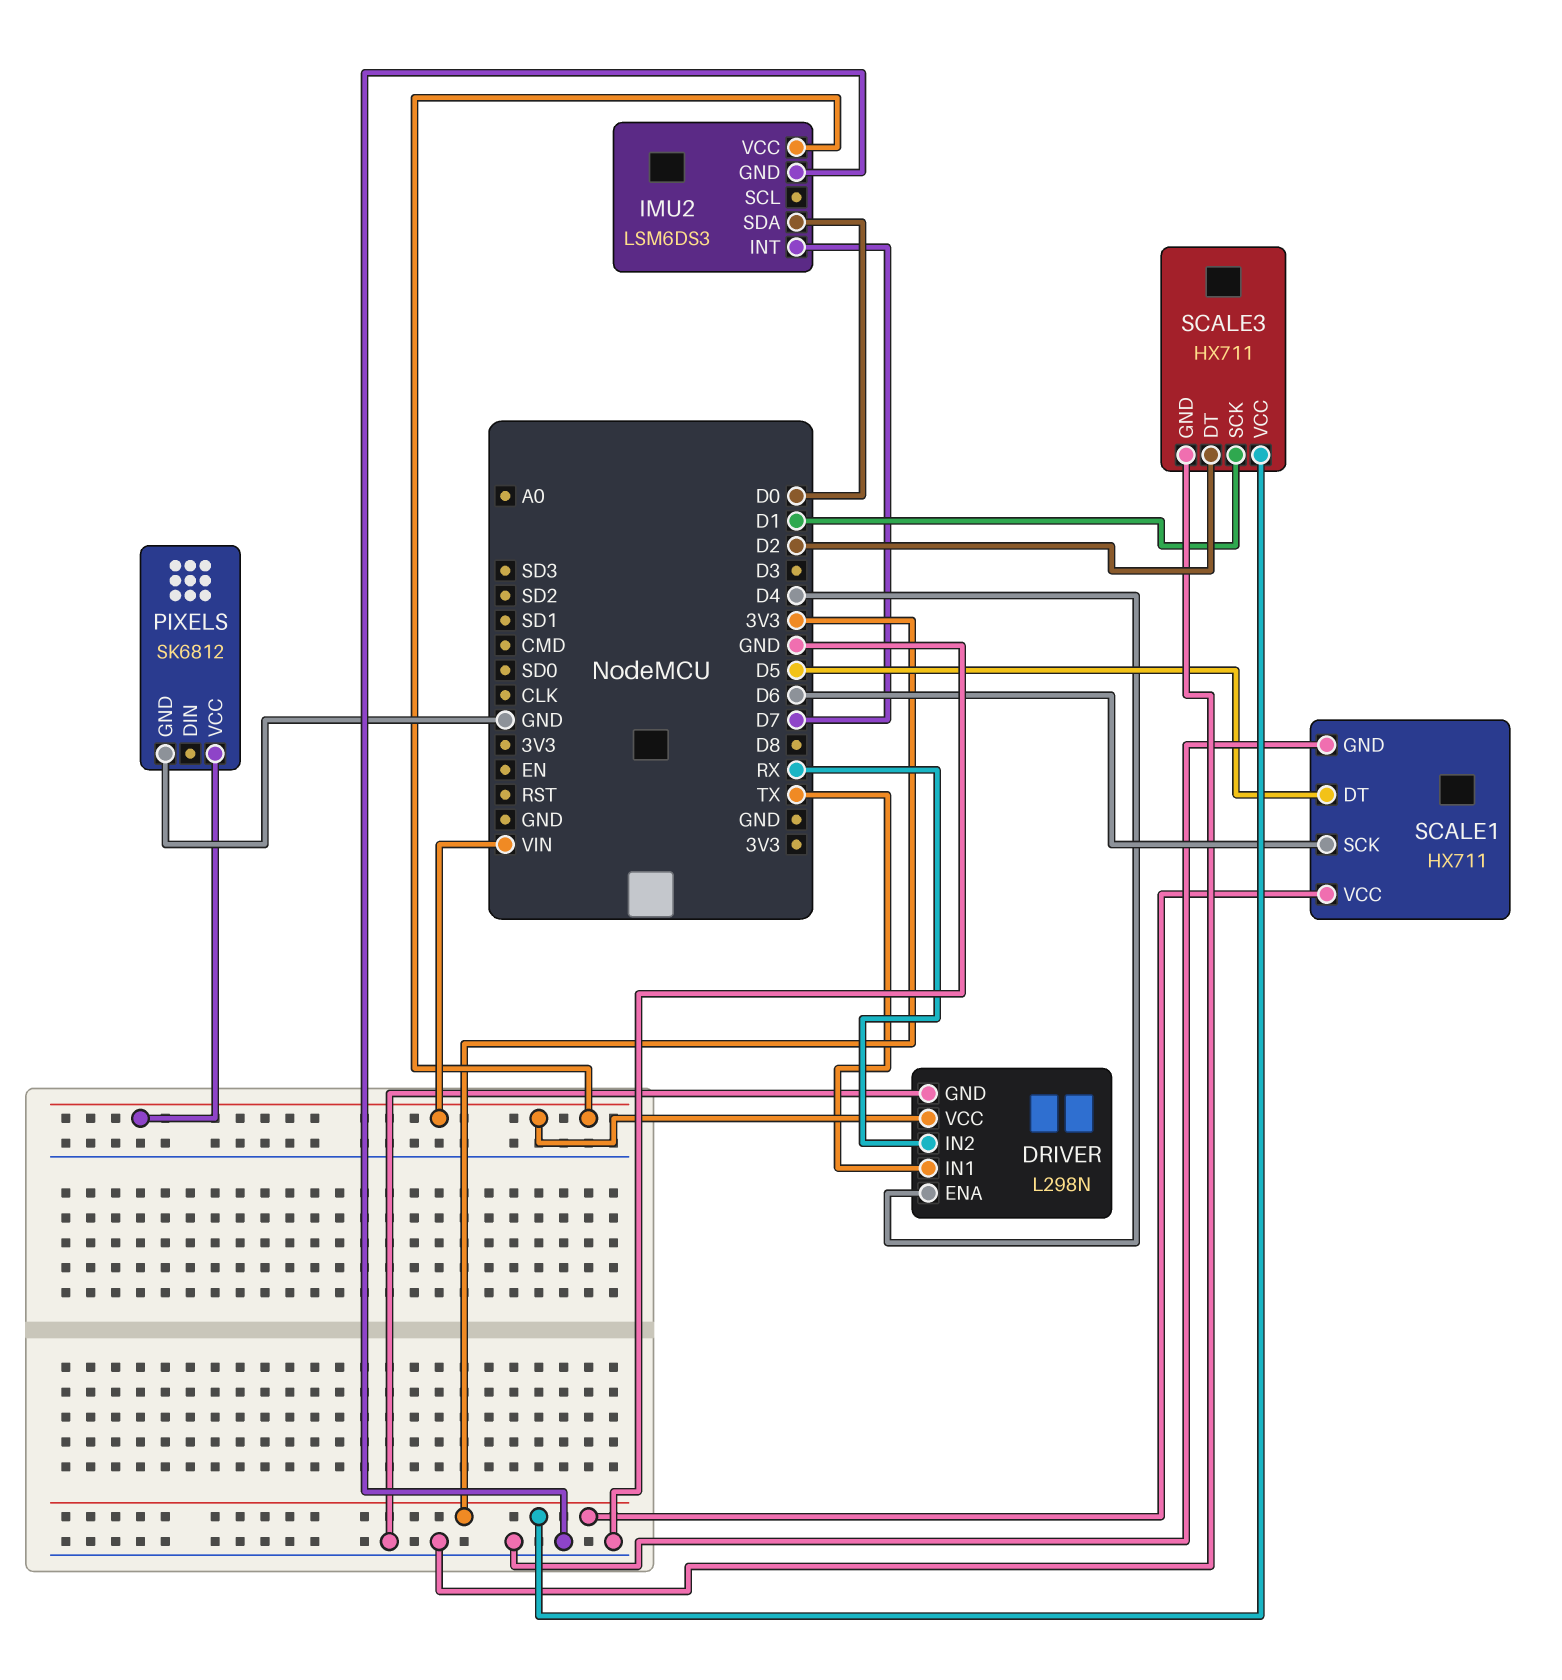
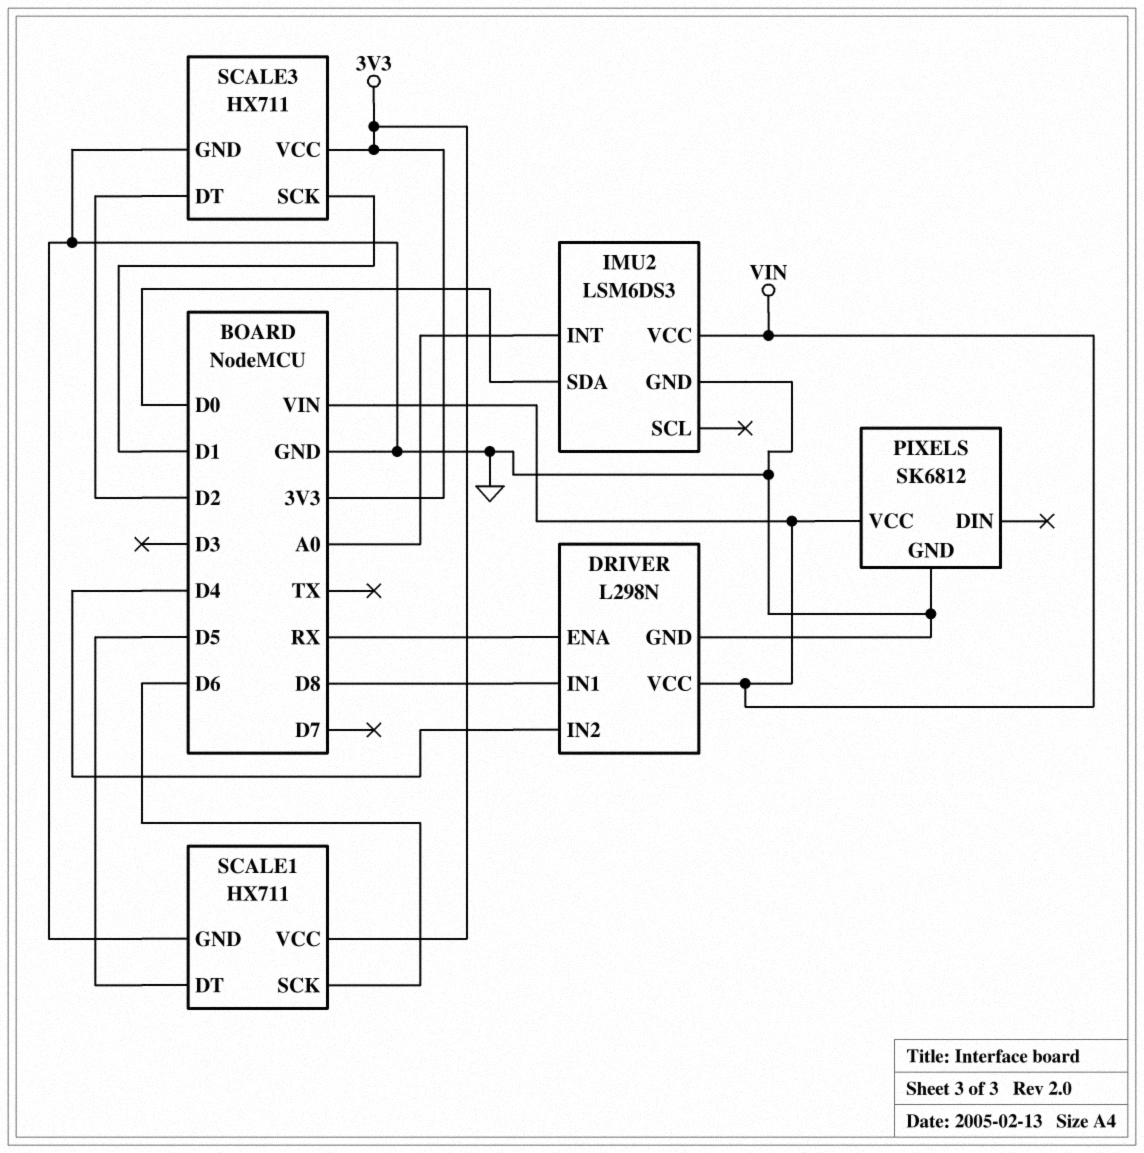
DRIVER pin ENA: D4 -> RX
DRIVER pin IN1: TX -> D8
DRIVER pin IN2: RX -> D4
IMU2 pin INT: D7 -> A0

